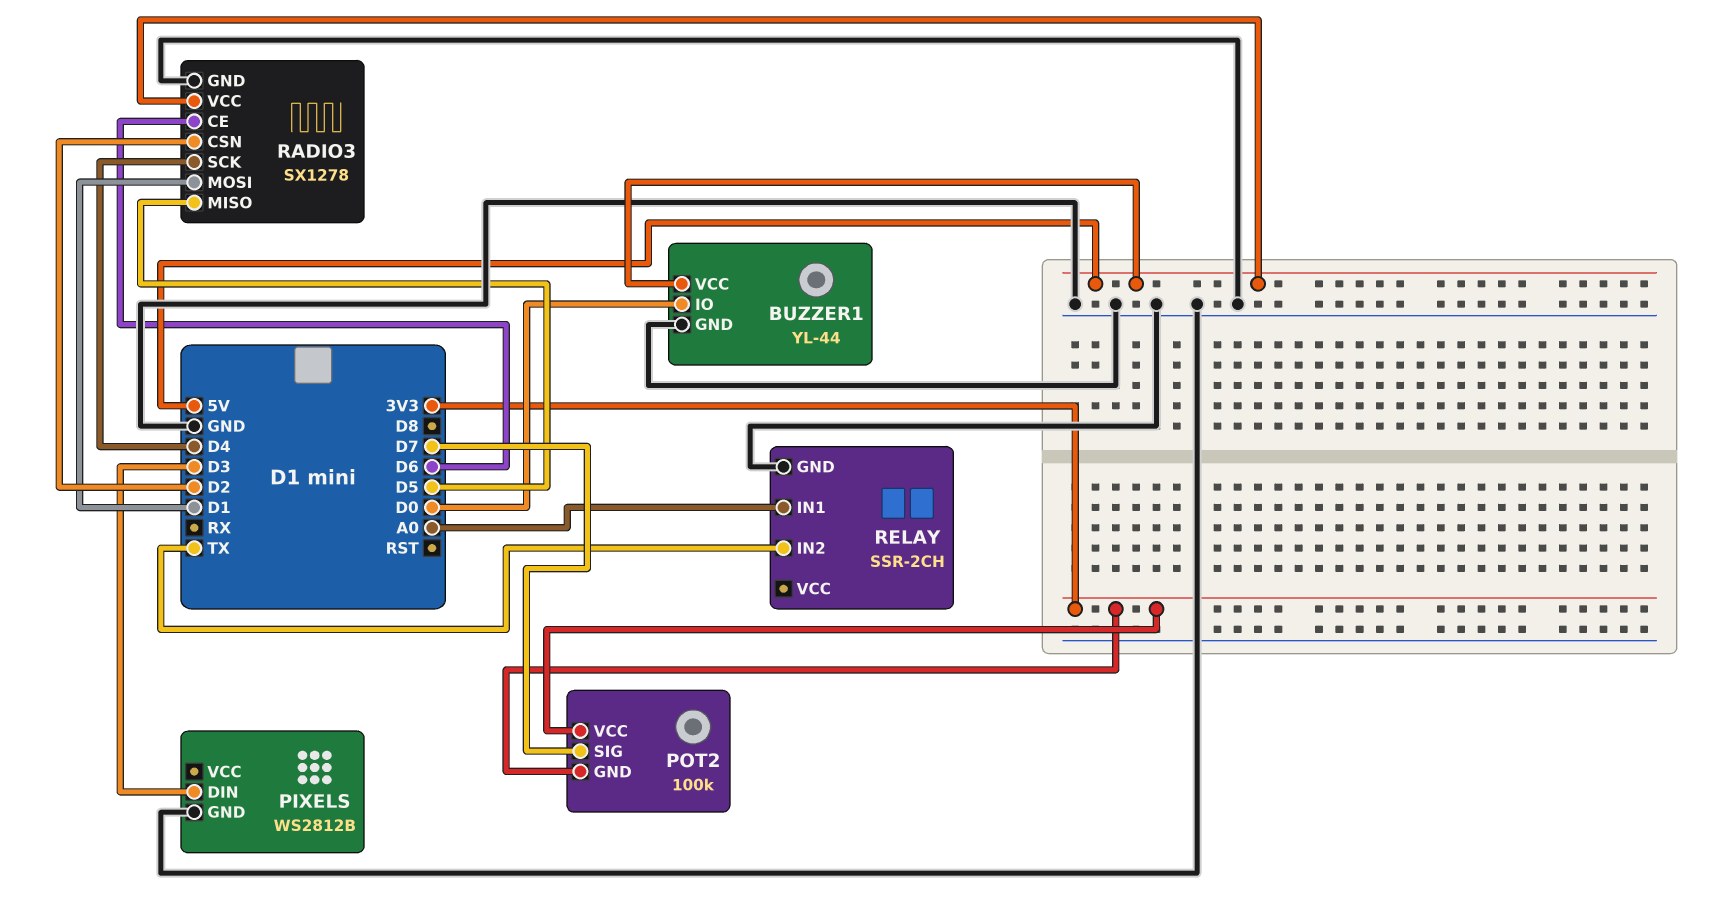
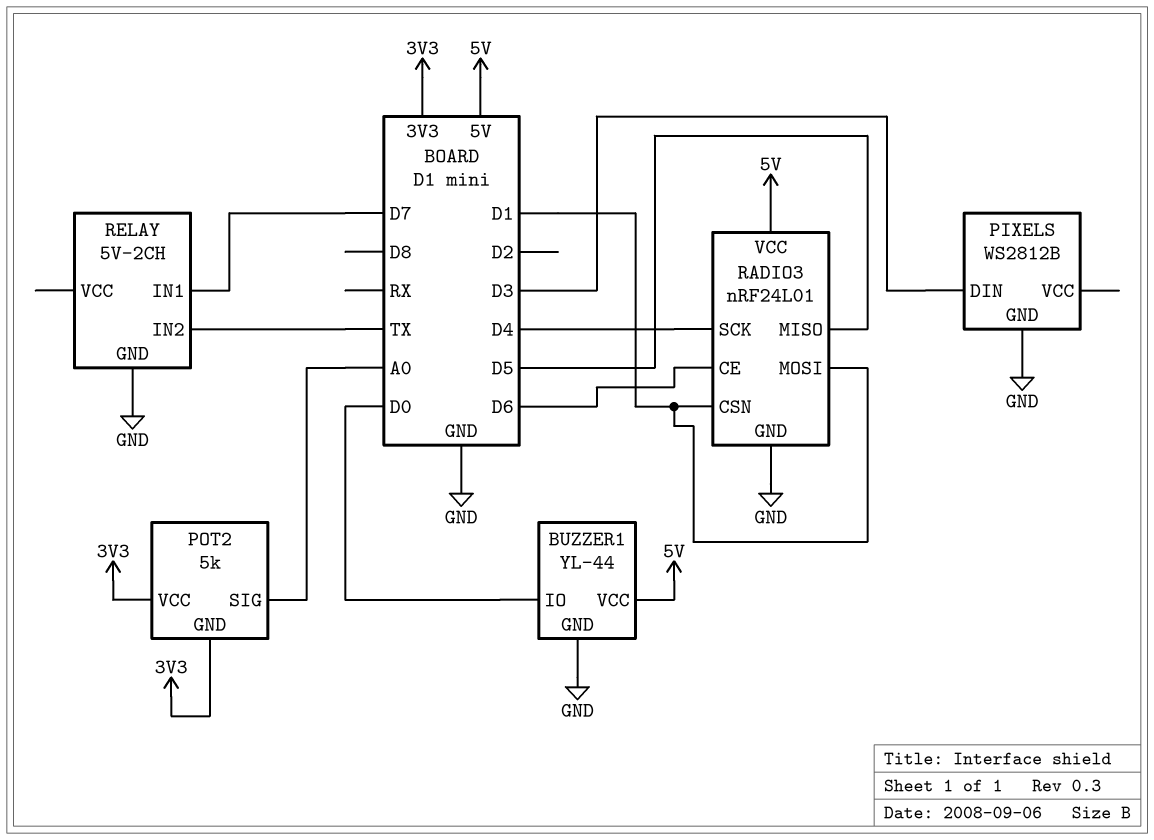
POT2: 100k -> 5k
POT2 pin SIG: D7 -> A0
RADIO3: SX1278 -> nRF24L01
RADIO3 pin CSN: D2 -> D1
RELAY: SSR-2CH -> 5V-2CH
RELAY pin IN1: A0 -> D7

